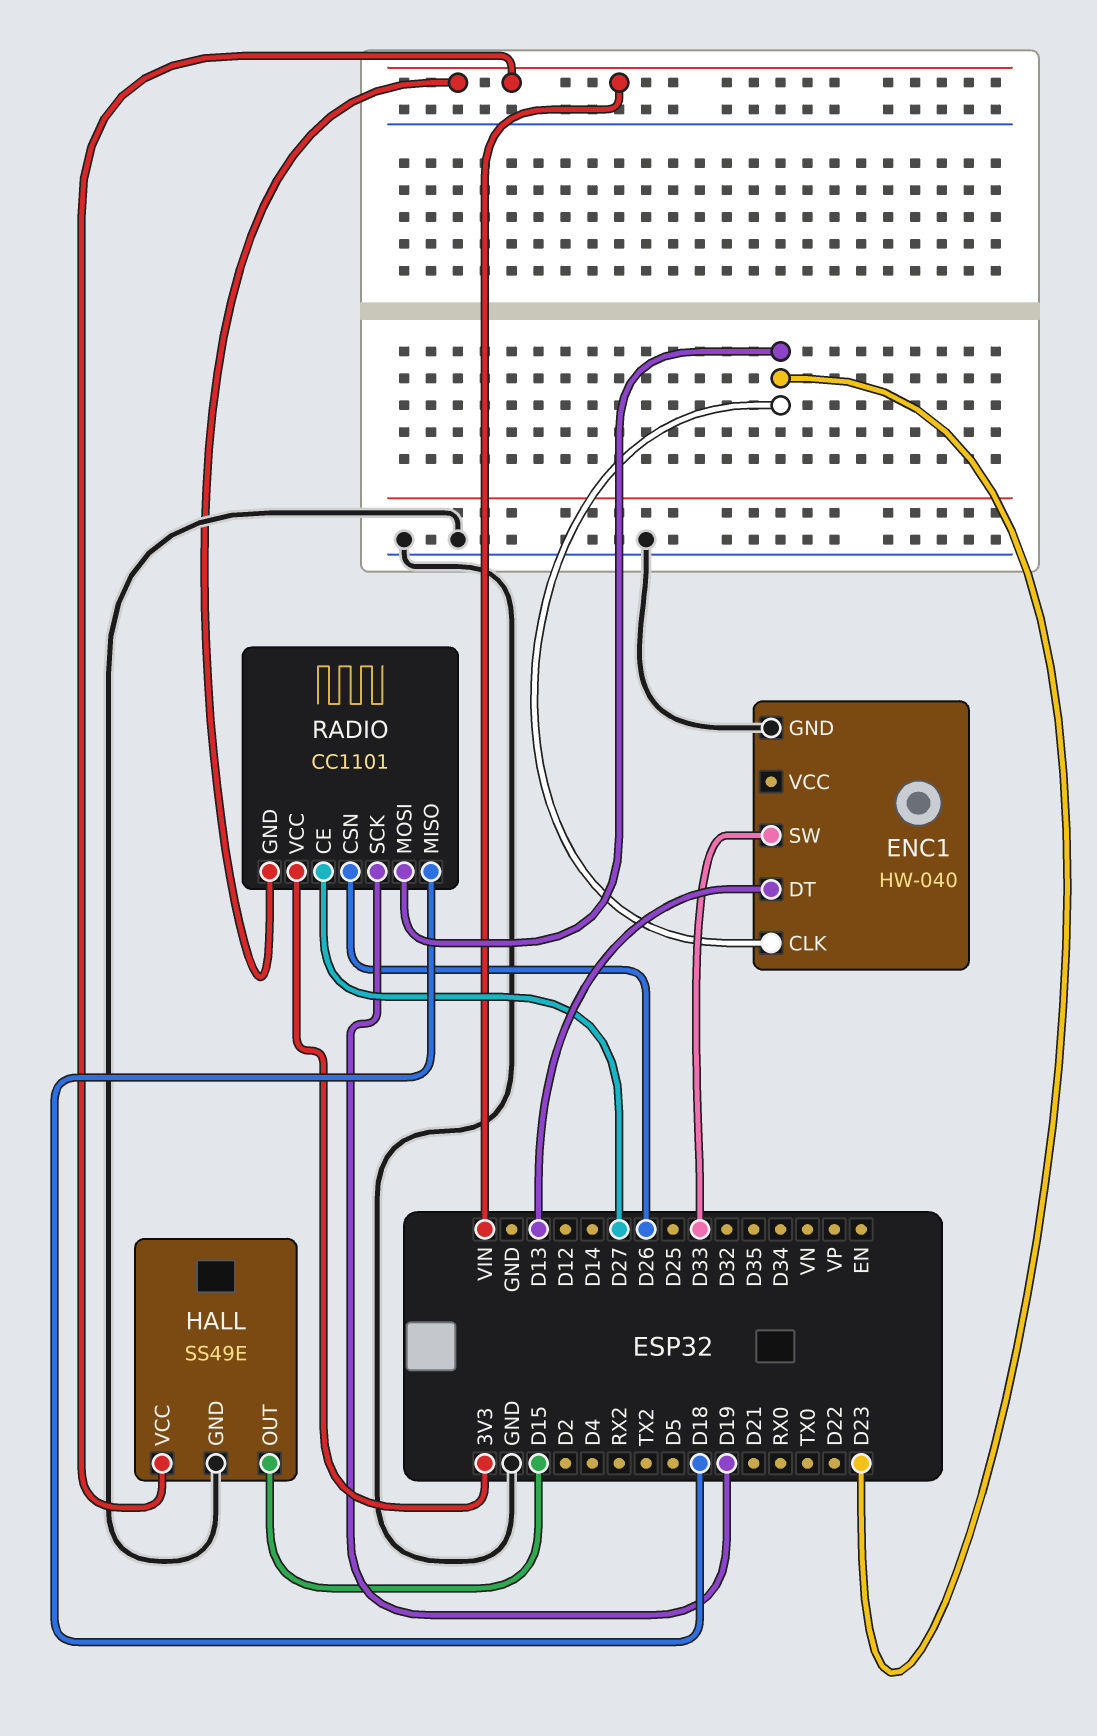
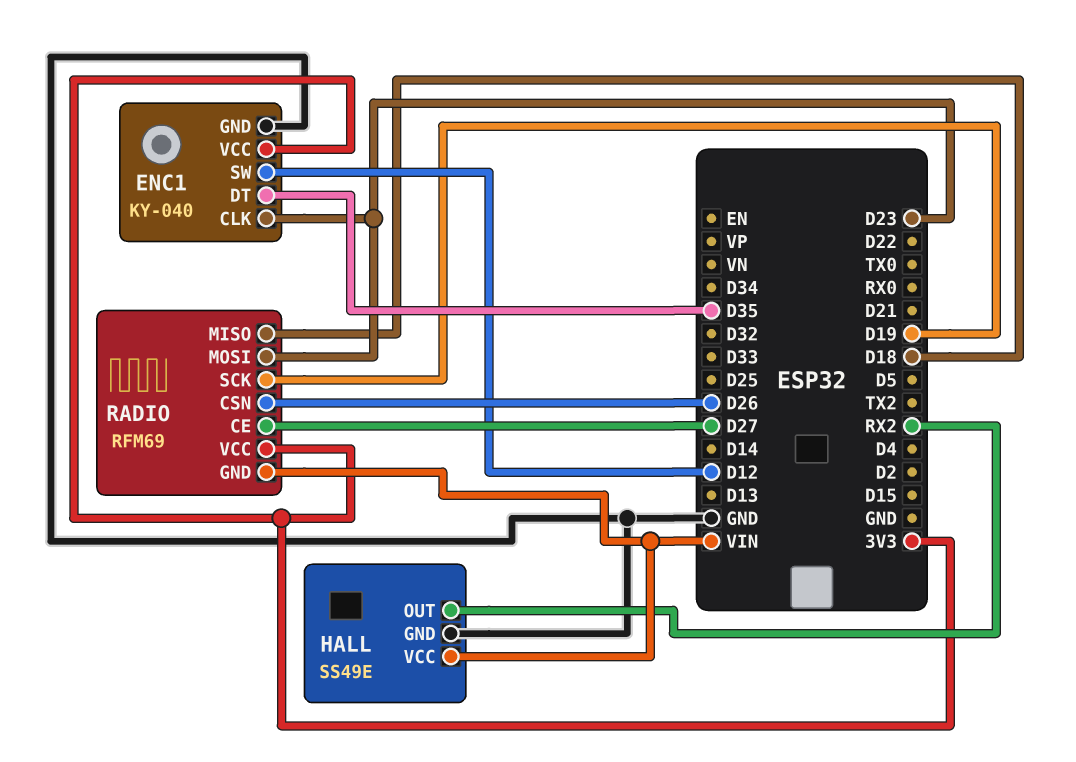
ENC1: HW-040 -> KY-040
ENC1 pin DT: D13 -> D35
ENC1 pin SW: D33 -> D12
ENC1 pin VCC: none -> 3V3
HALL pin OUT: D15 -> RX2
RADIO: CC1101 -> RFM69

